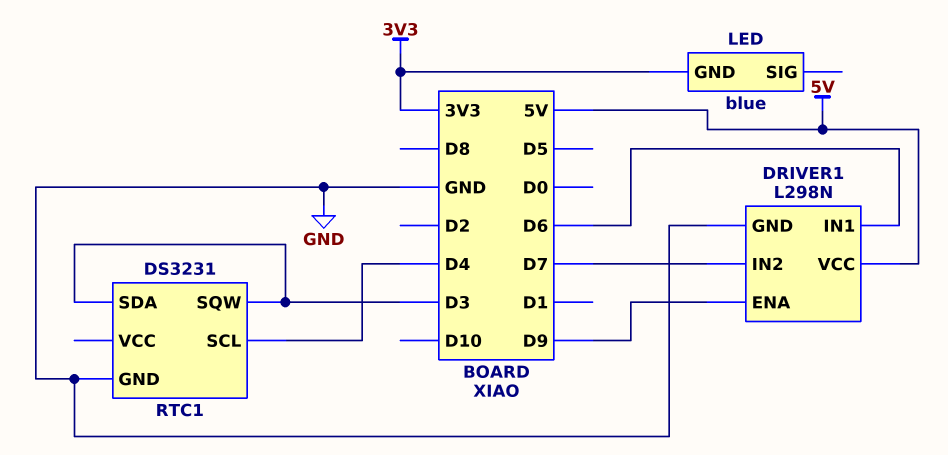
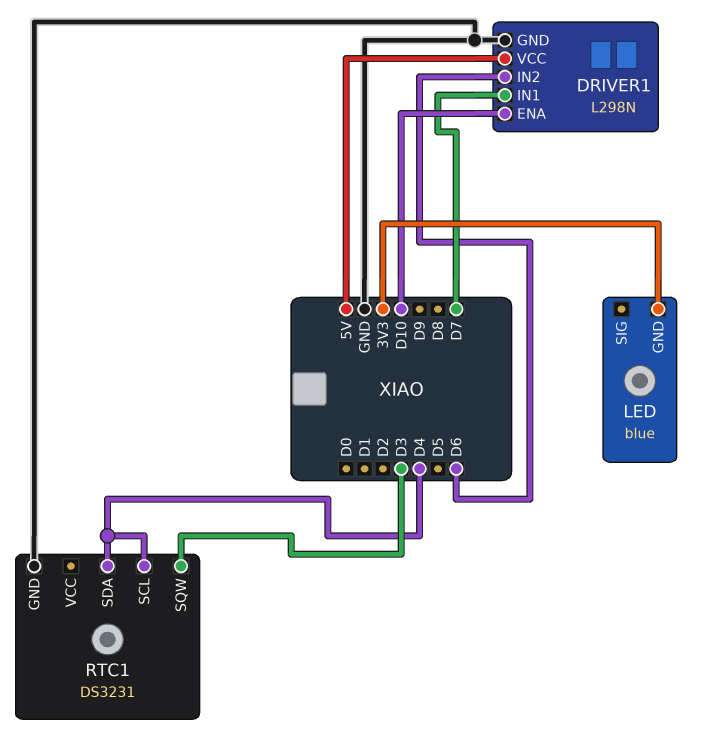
DRIVER1 pin ENA: D9 -> D10
DRIVER1 pin IN1: D6 -> D7
DRIVER1 pin IN2: D7 -> D6
RTC1 pin SDA: D3 -> D4

